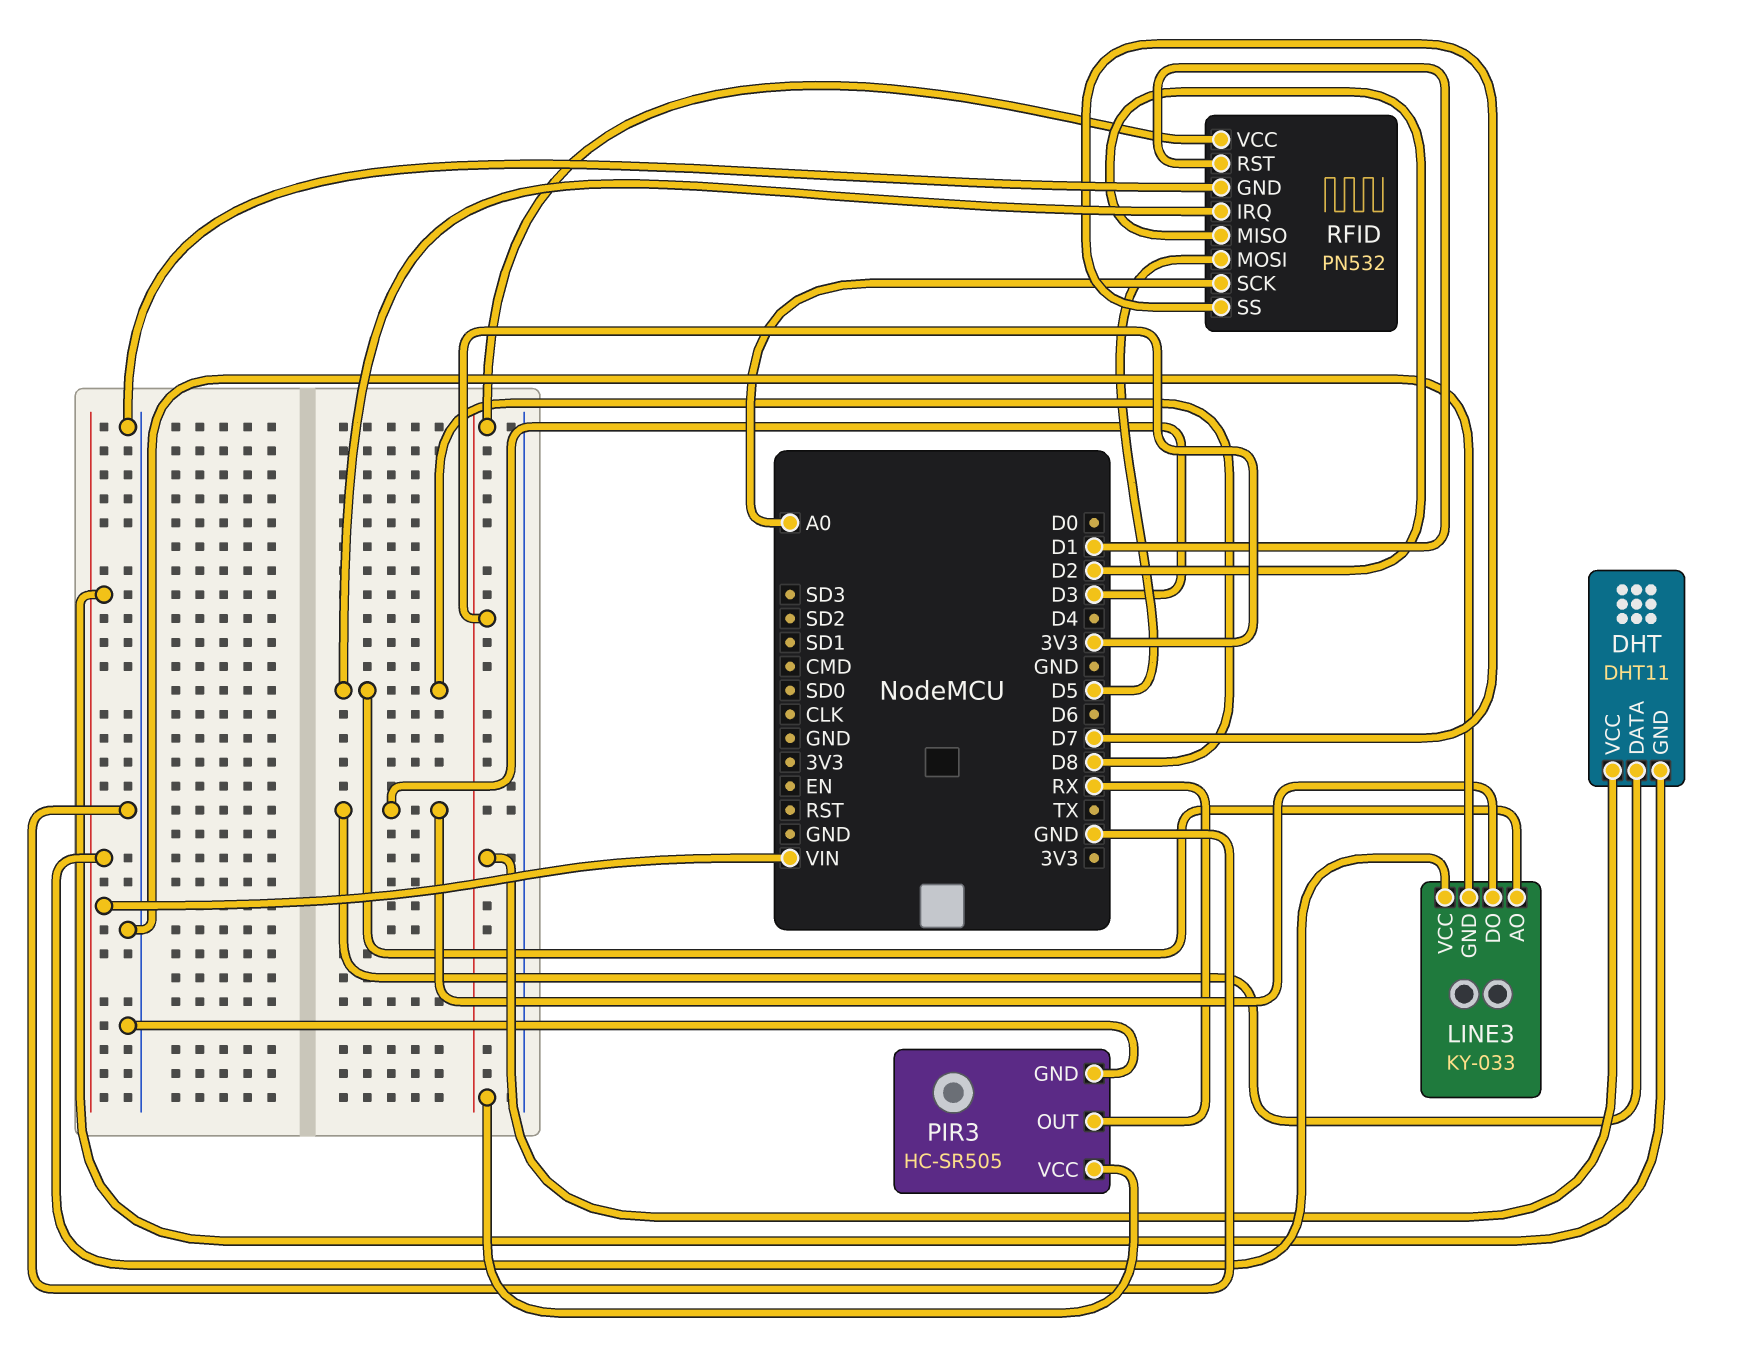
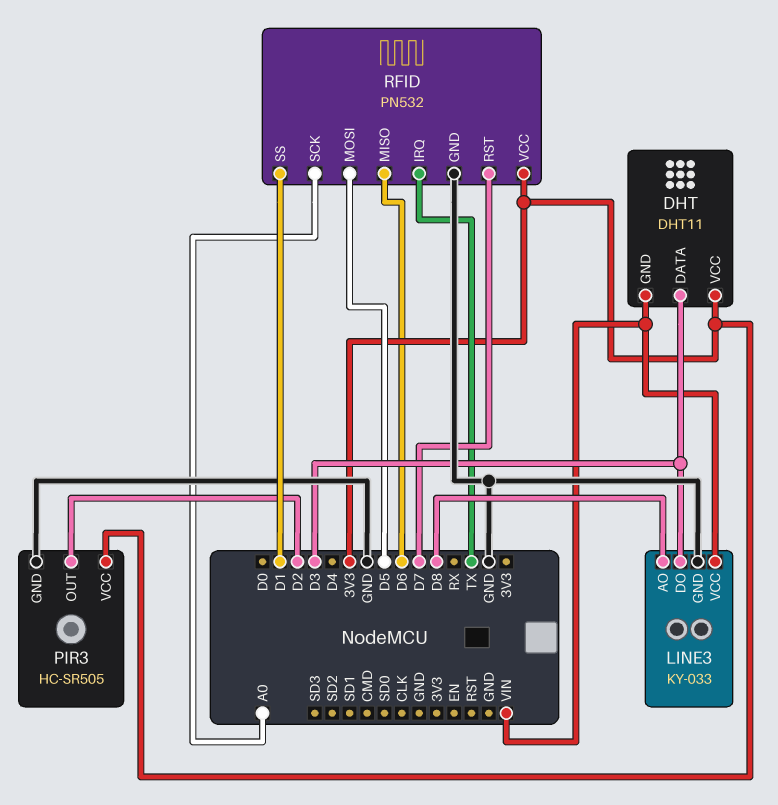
PIR3 pin OUT: RX -> D2
RFID pin IRQ: D8 -> TX
RFID pin MISO: D2 -> D6
RFID pin RST: D1 -> D7
RFID pin SS: D7 -> D1

